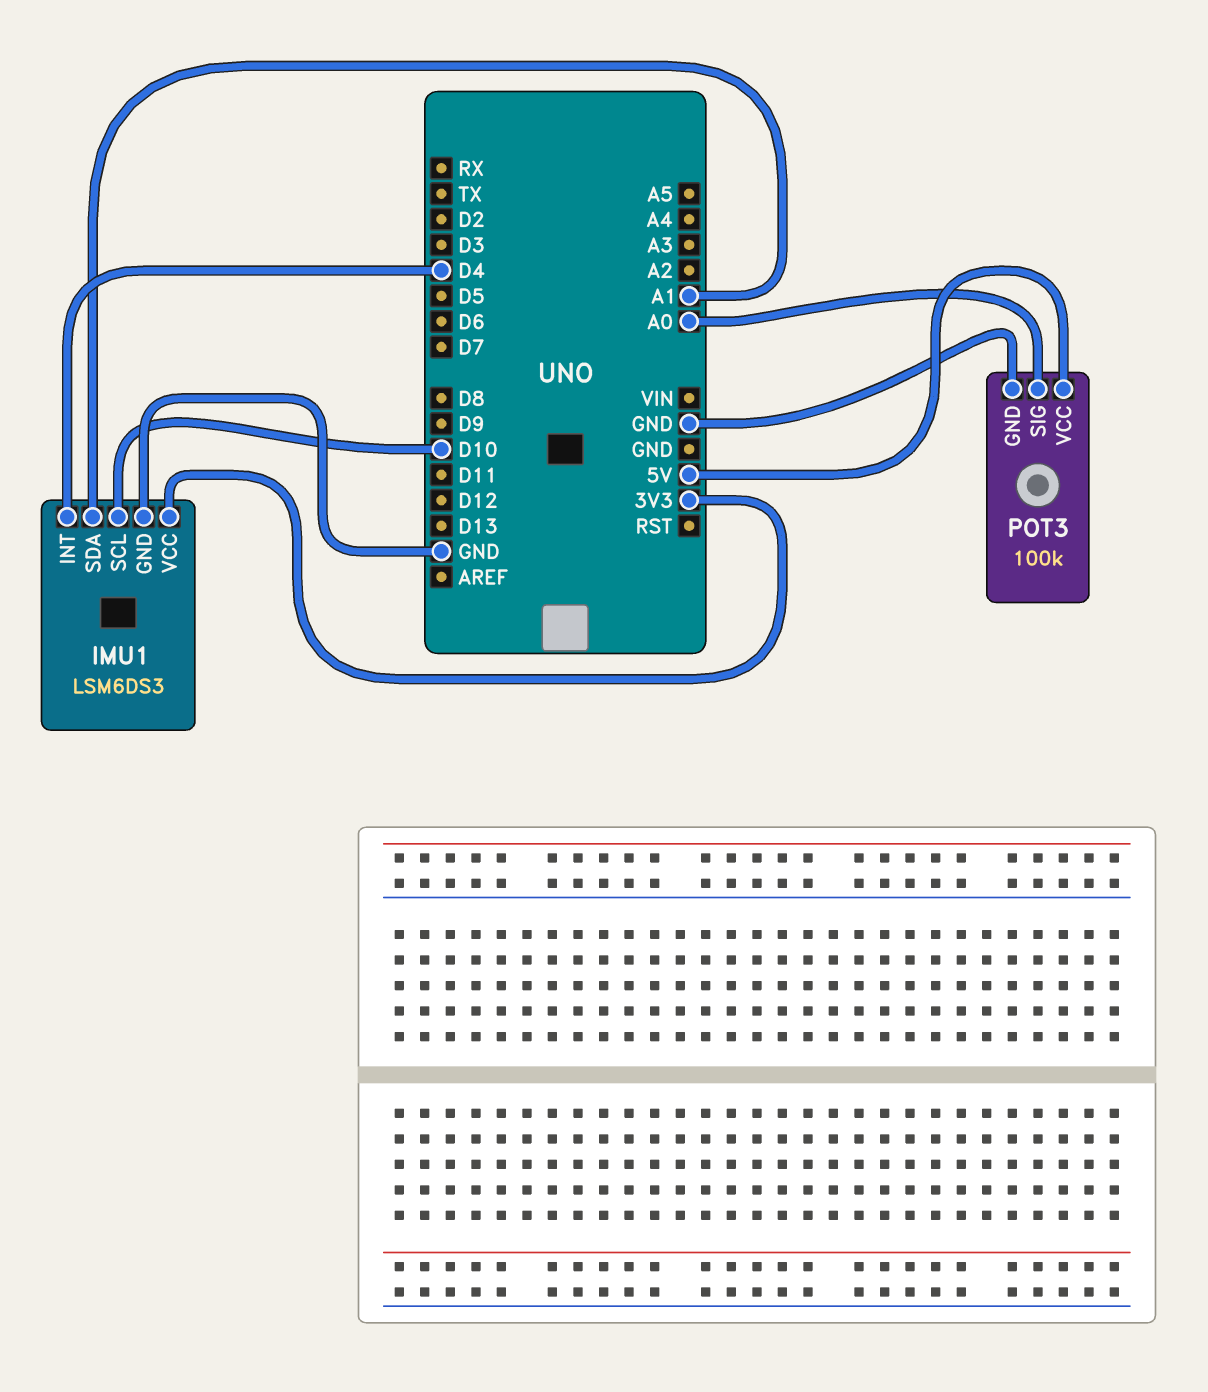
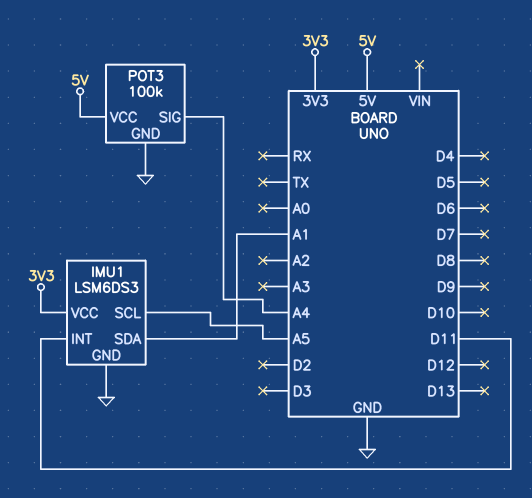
IMU1 pin INT: D4 -> D11
IMU1 pin SCL: D10 -> A5
POT3 pin SIG: A0 -> A4

